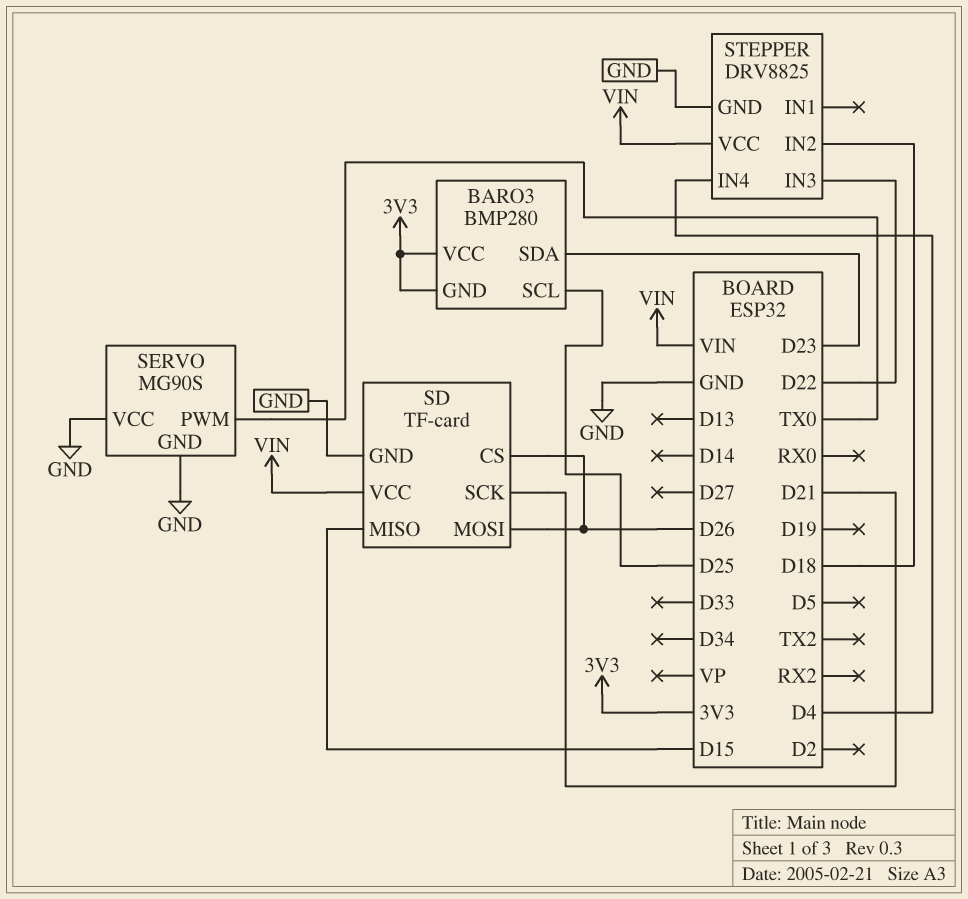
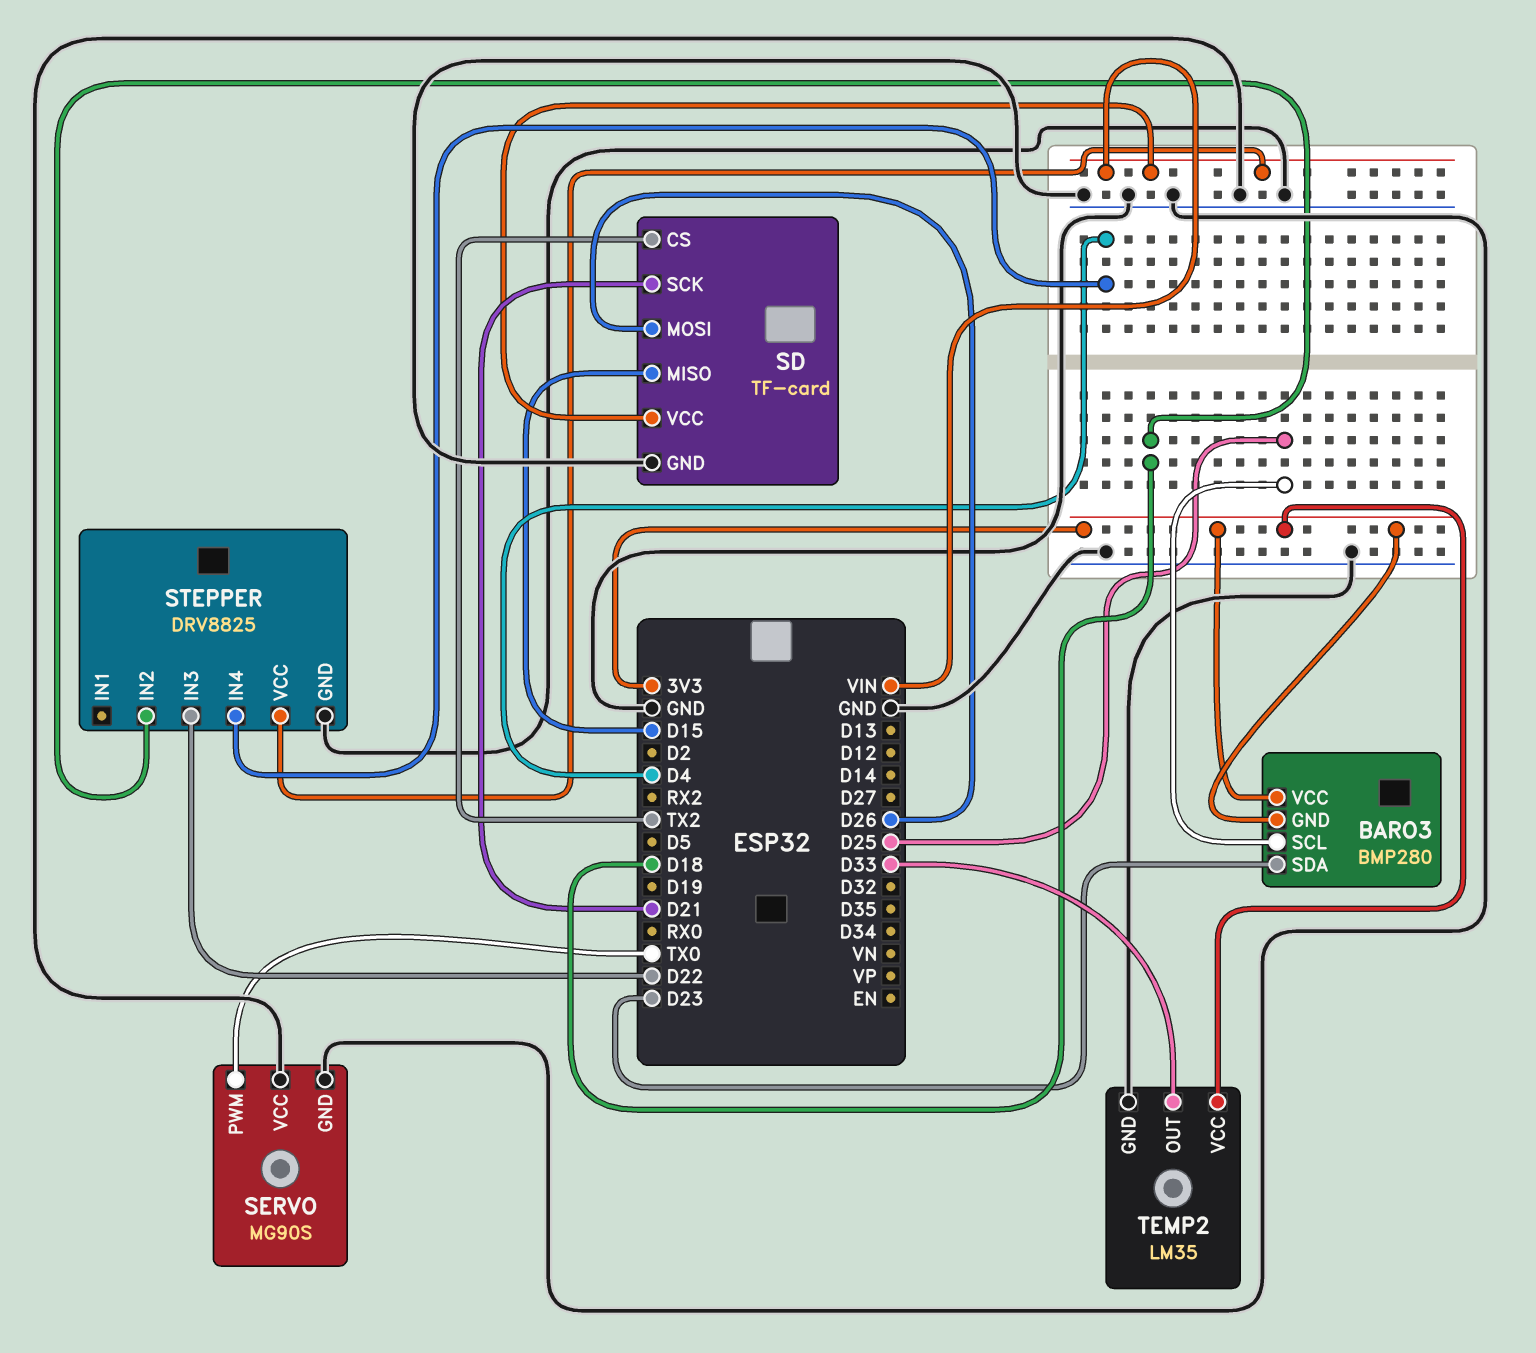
SD pin CS: D26 -> TX2
TEMP2: none -> LM35
TEMP2 pin GND: none -> GND
TEMP2 pin OUT: none -> D33
TEMP2 pin VCC: none -> 3V3

